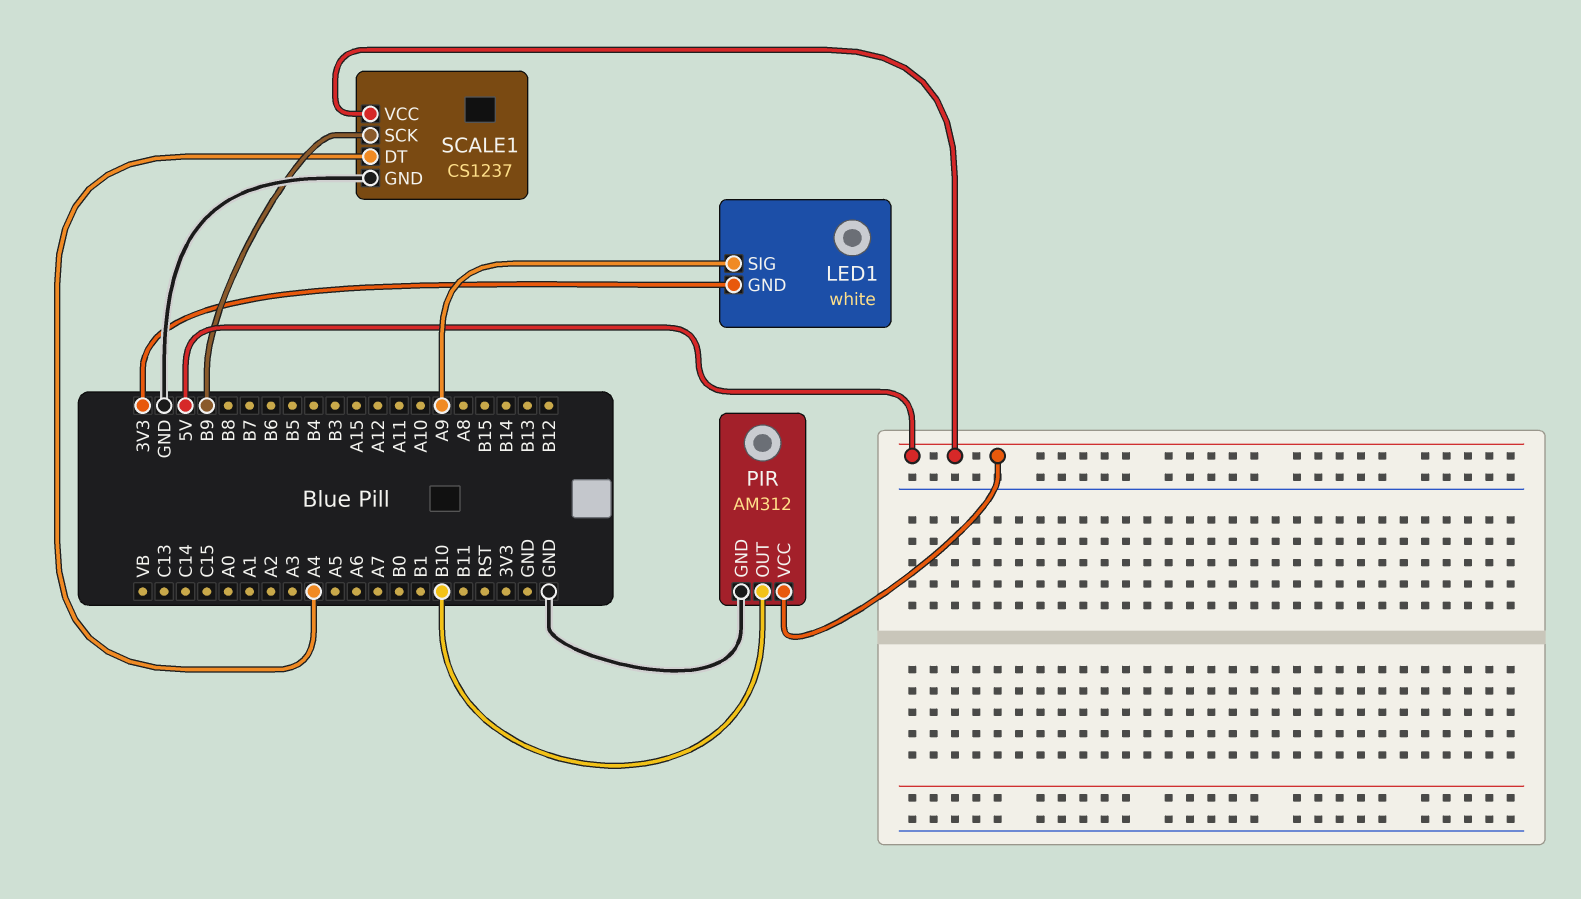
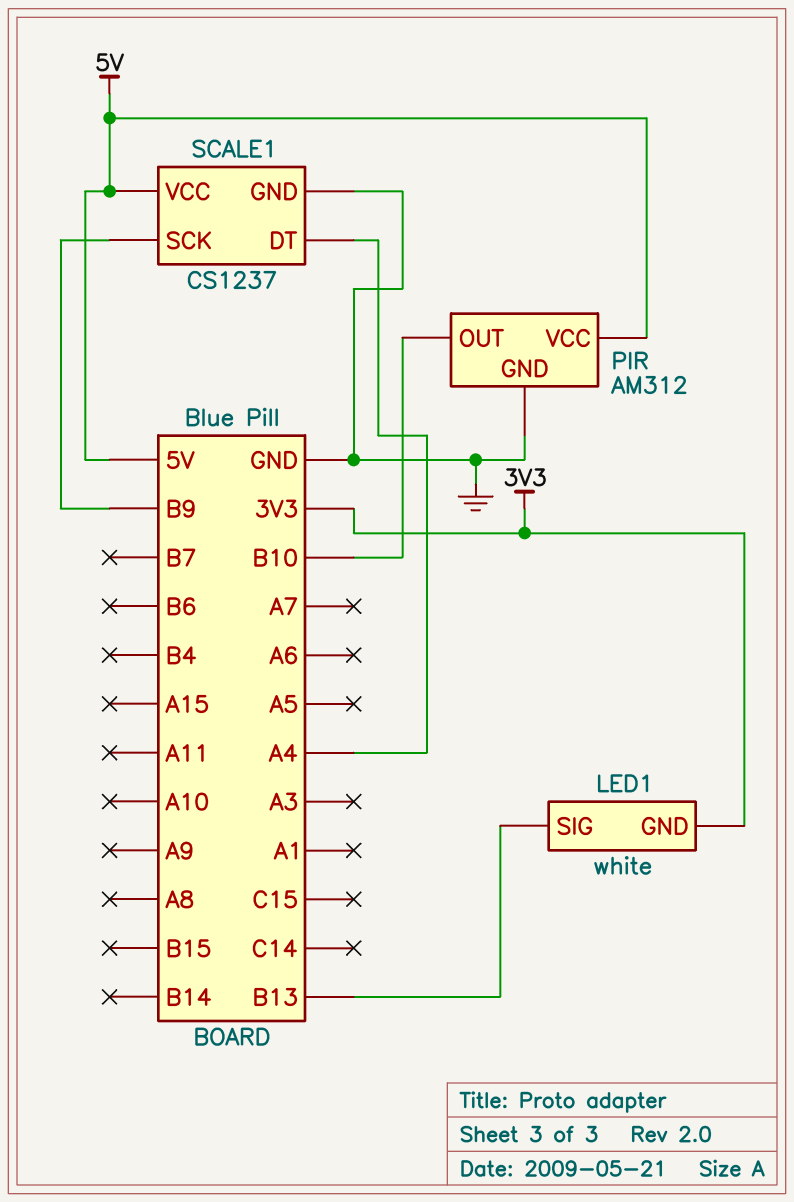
LED1 pin SIG: A9 -> B13

